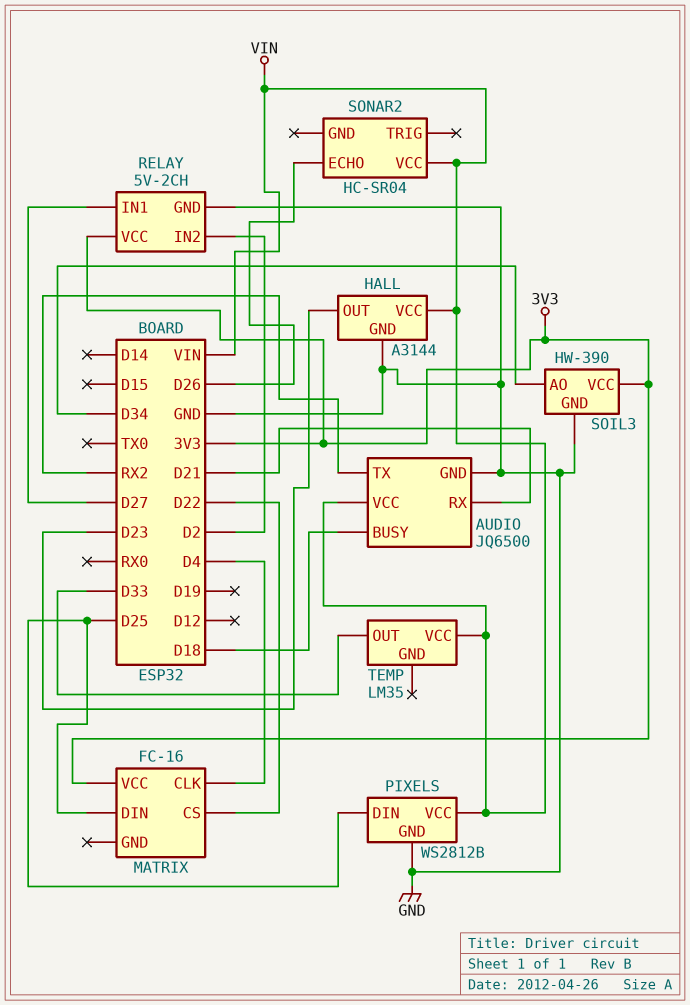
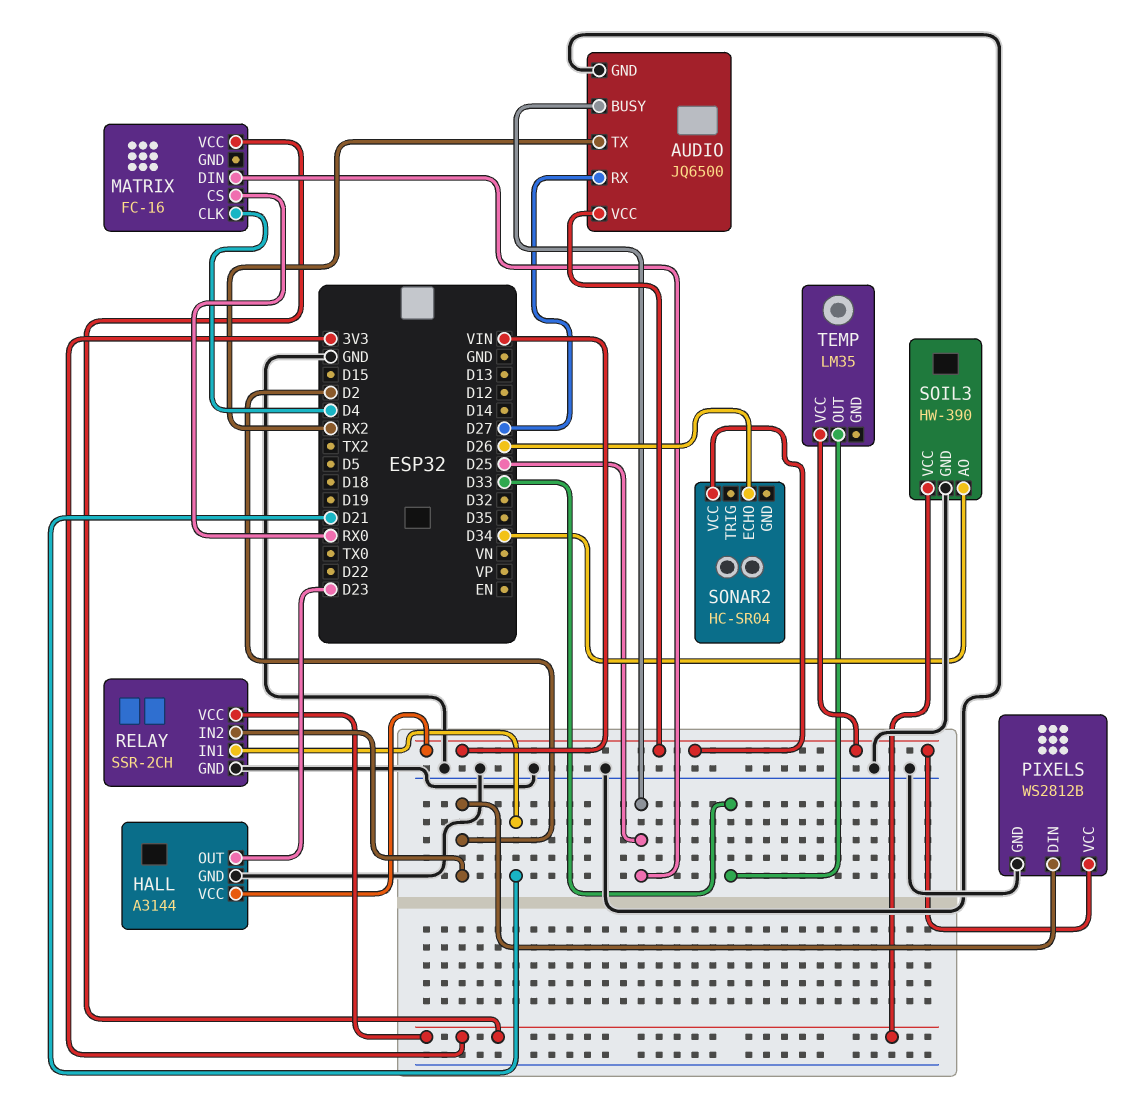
AUDIO pin BUSY: D18 -> D25
AUDIO pin RX: D21 -> D27
MATRIX pin CS: D22 -> RX0
PIXELS pin DIN: D25 -> D2
RELAY: 5V-2CH -> SSR-2CH
RELAY pin IN1: D27 -> D21

